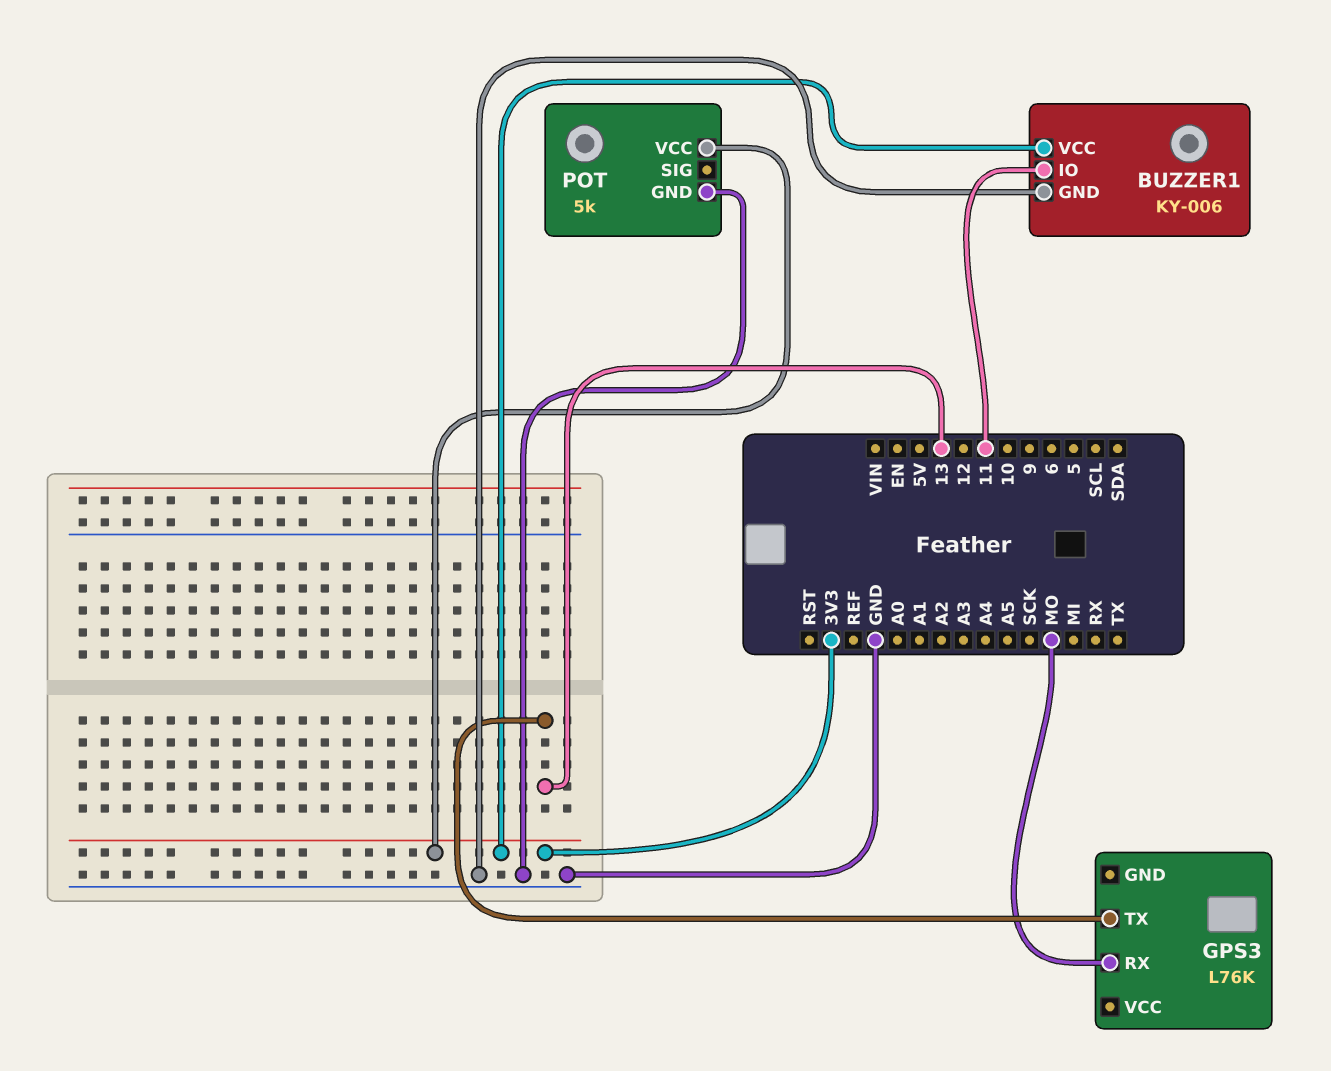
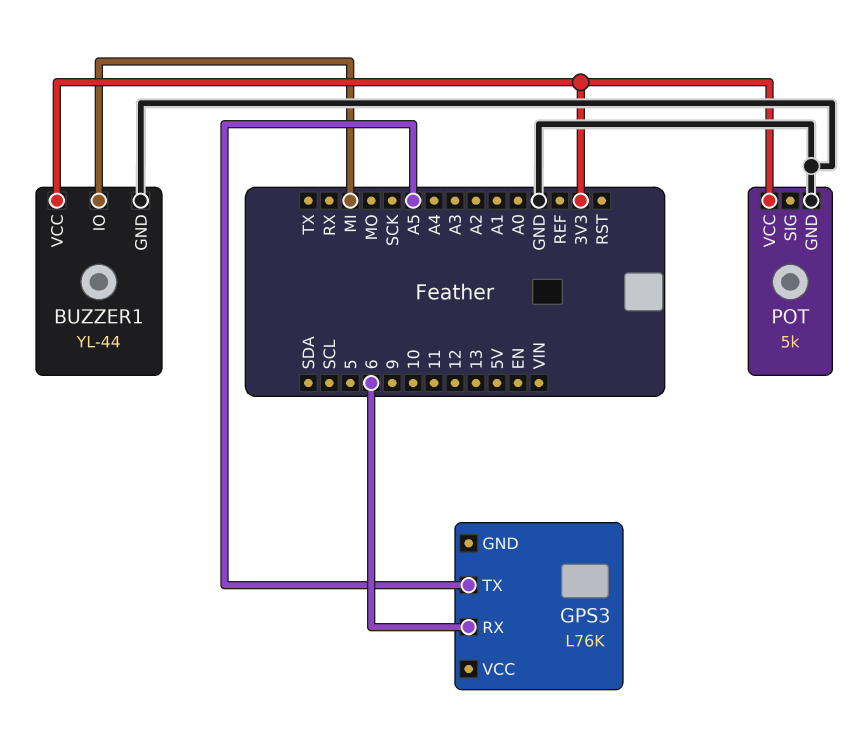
BUZZER1: KY-006 -> YL-44
BUZZER1 pin IO: 11 -> MI
GPS3 pin RX: MO -> 6
GPS3 pin TX: 13 -> A5

